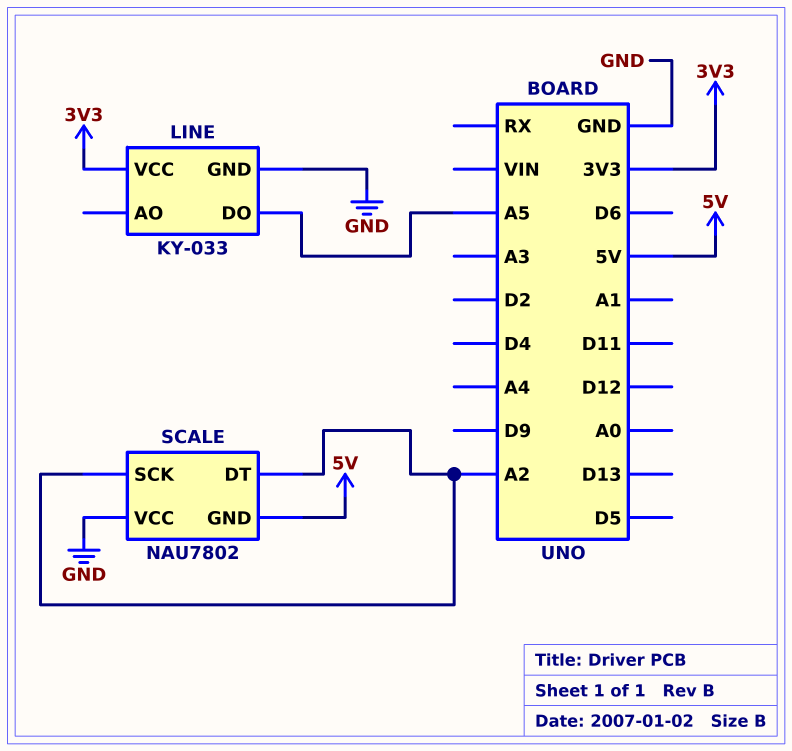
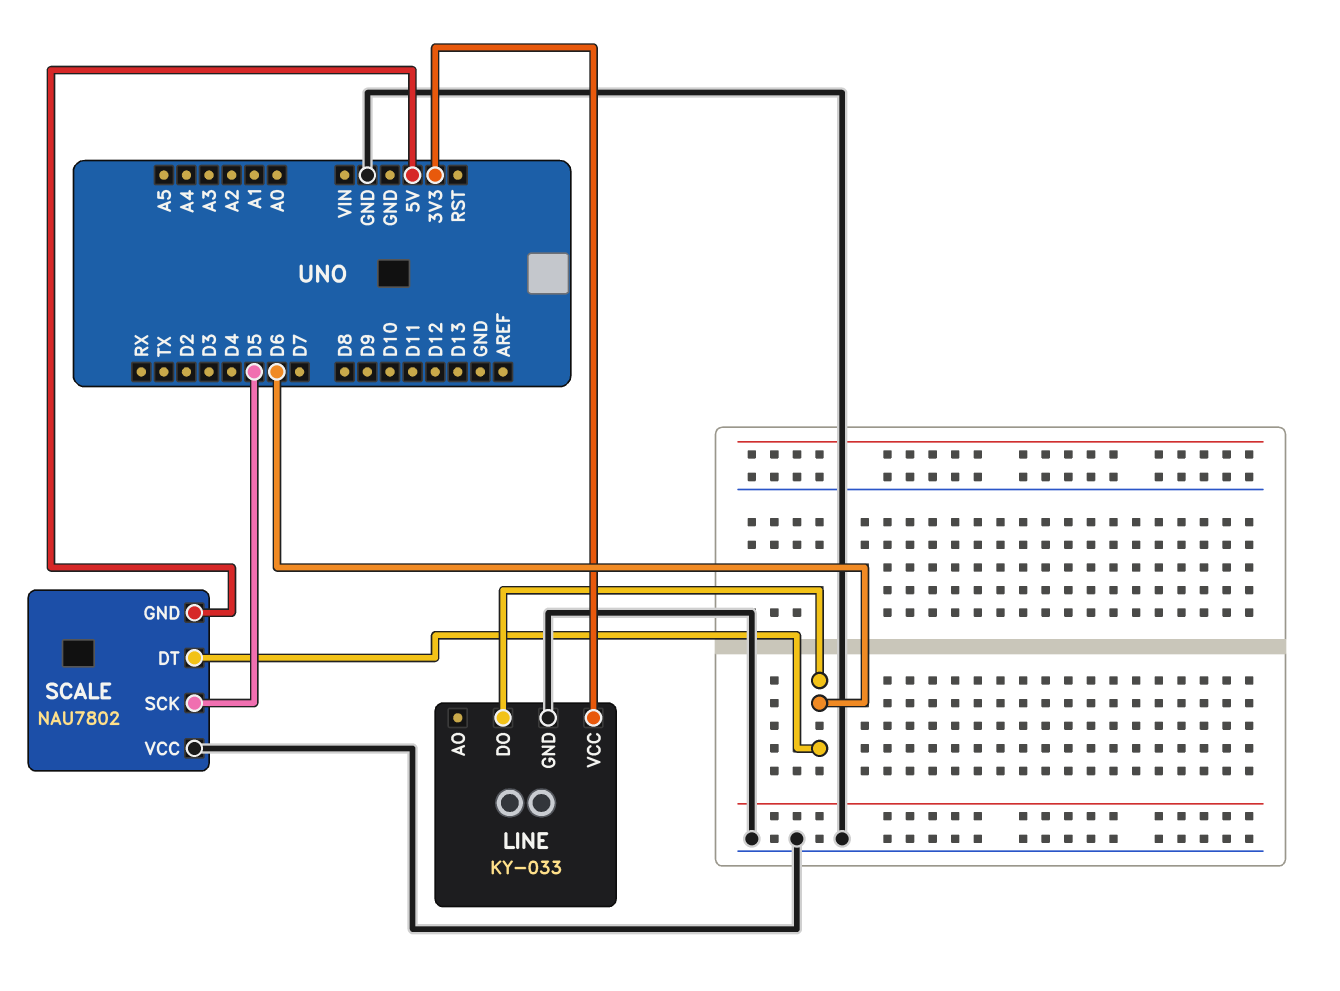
LINE pin DO: A5 -> D6
SCALE pin DT: A2 -> D6
SCALE pin SCK: A2 -> D5

